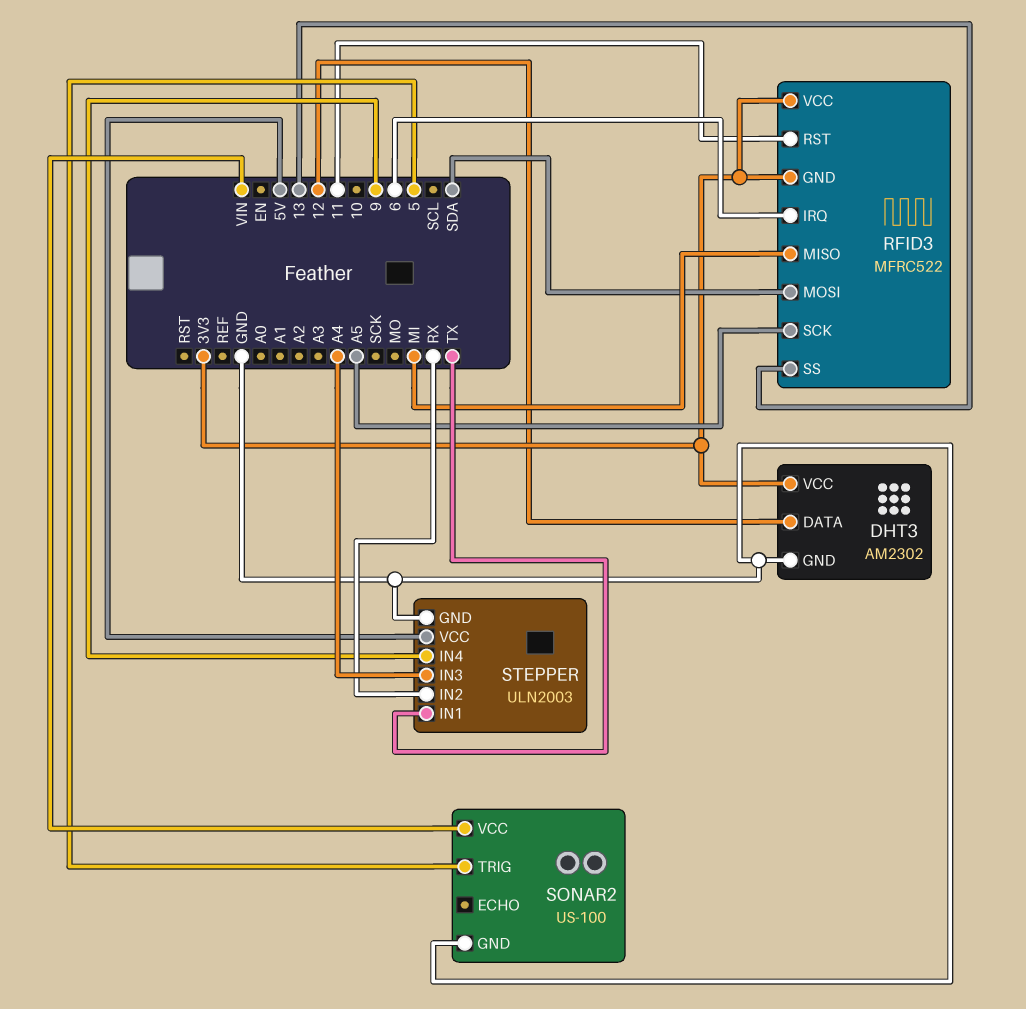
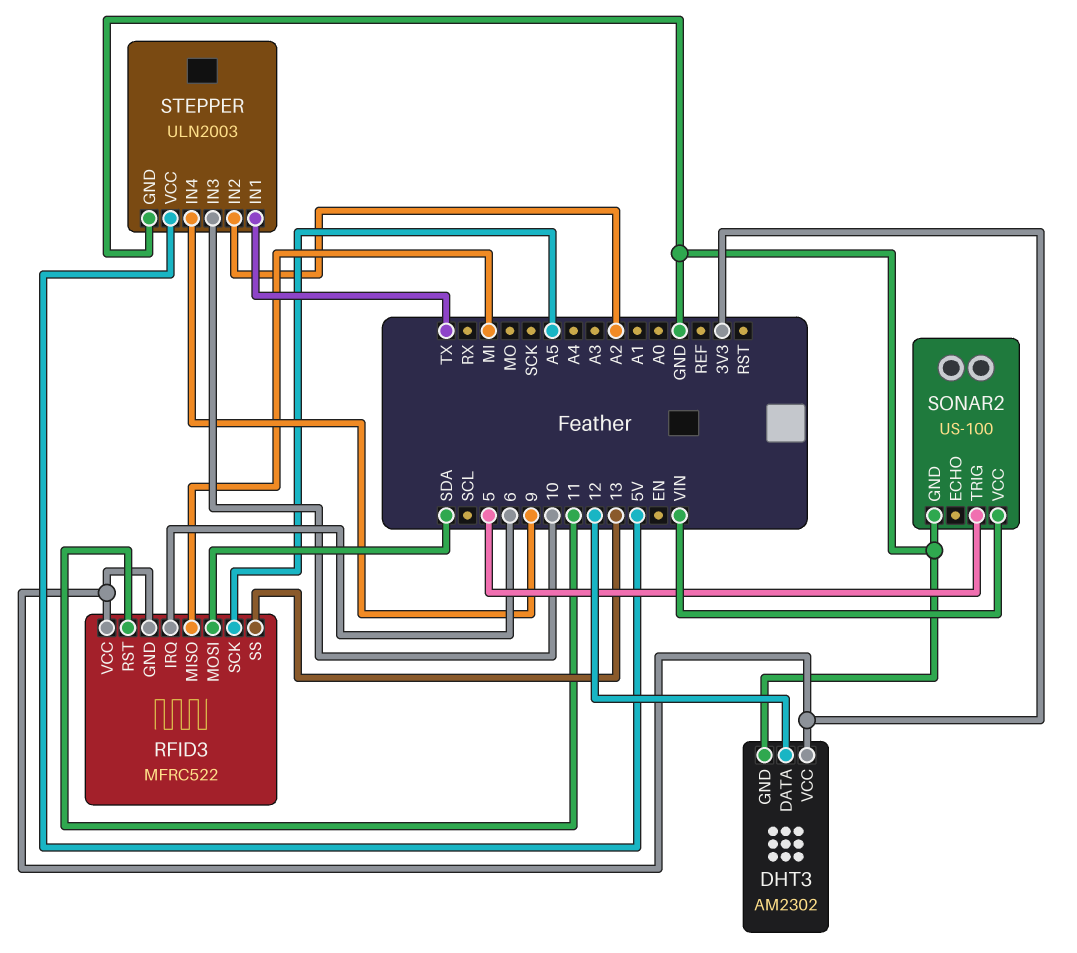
STEPPER pin IN2: RX -> A2
STEPPER pin IN3: A4 -> 10

